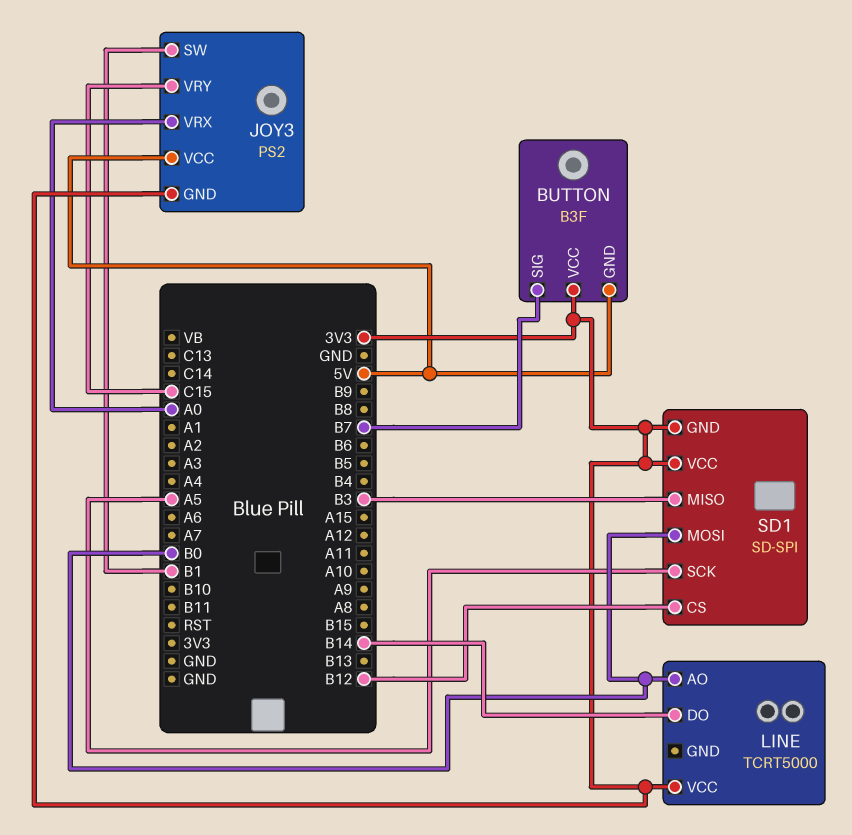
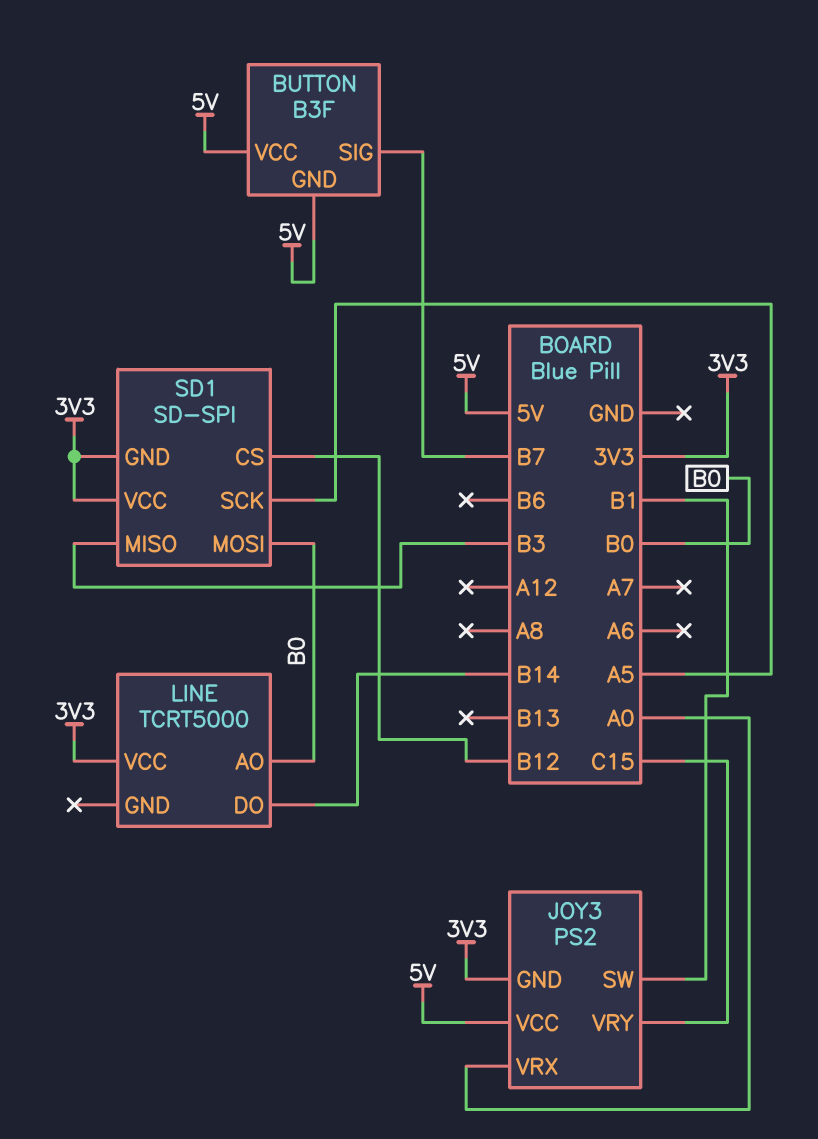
BUTTON pin VCC: 3V3 -> 5V

